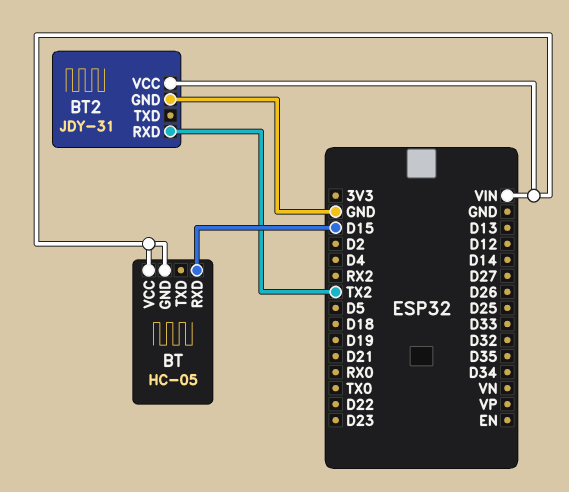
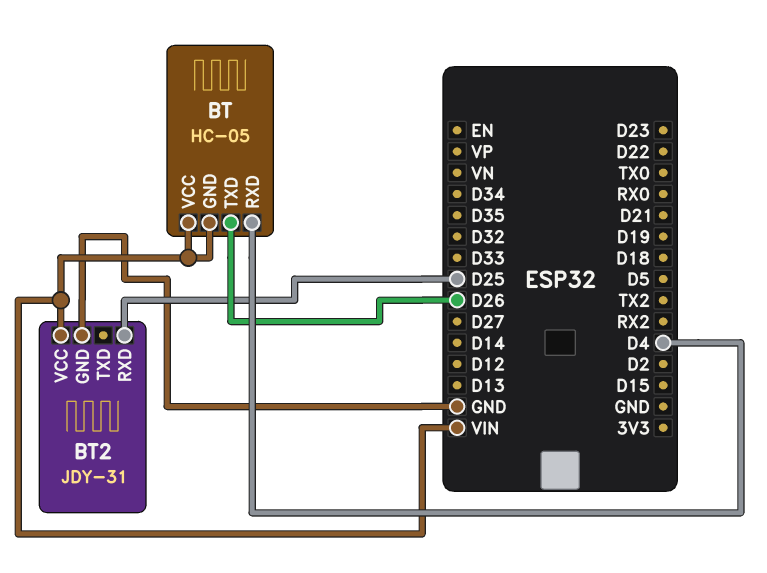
BT pin RXD: D15 -> D4
BT pin TXD: none -> D26
BT2 pin RXD: TX2 -> D25

